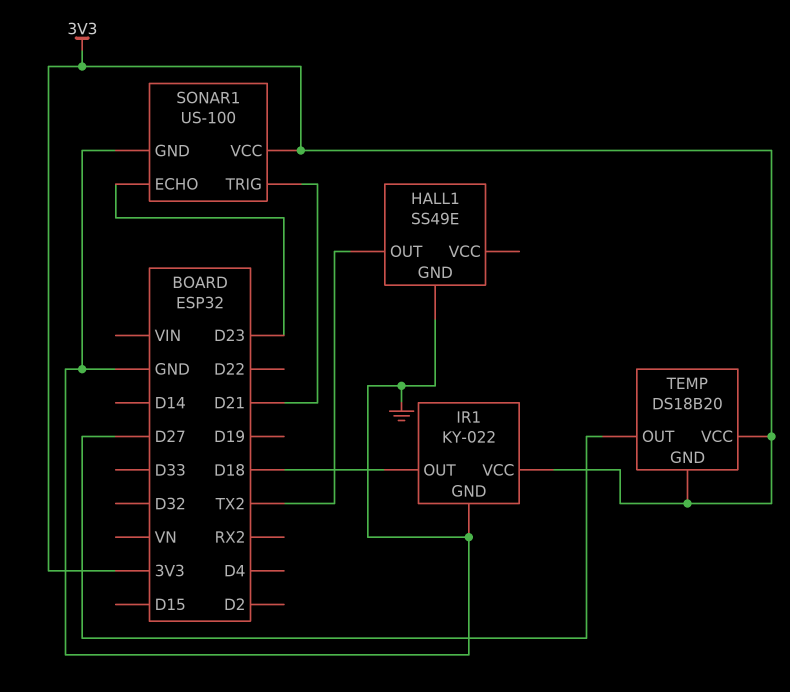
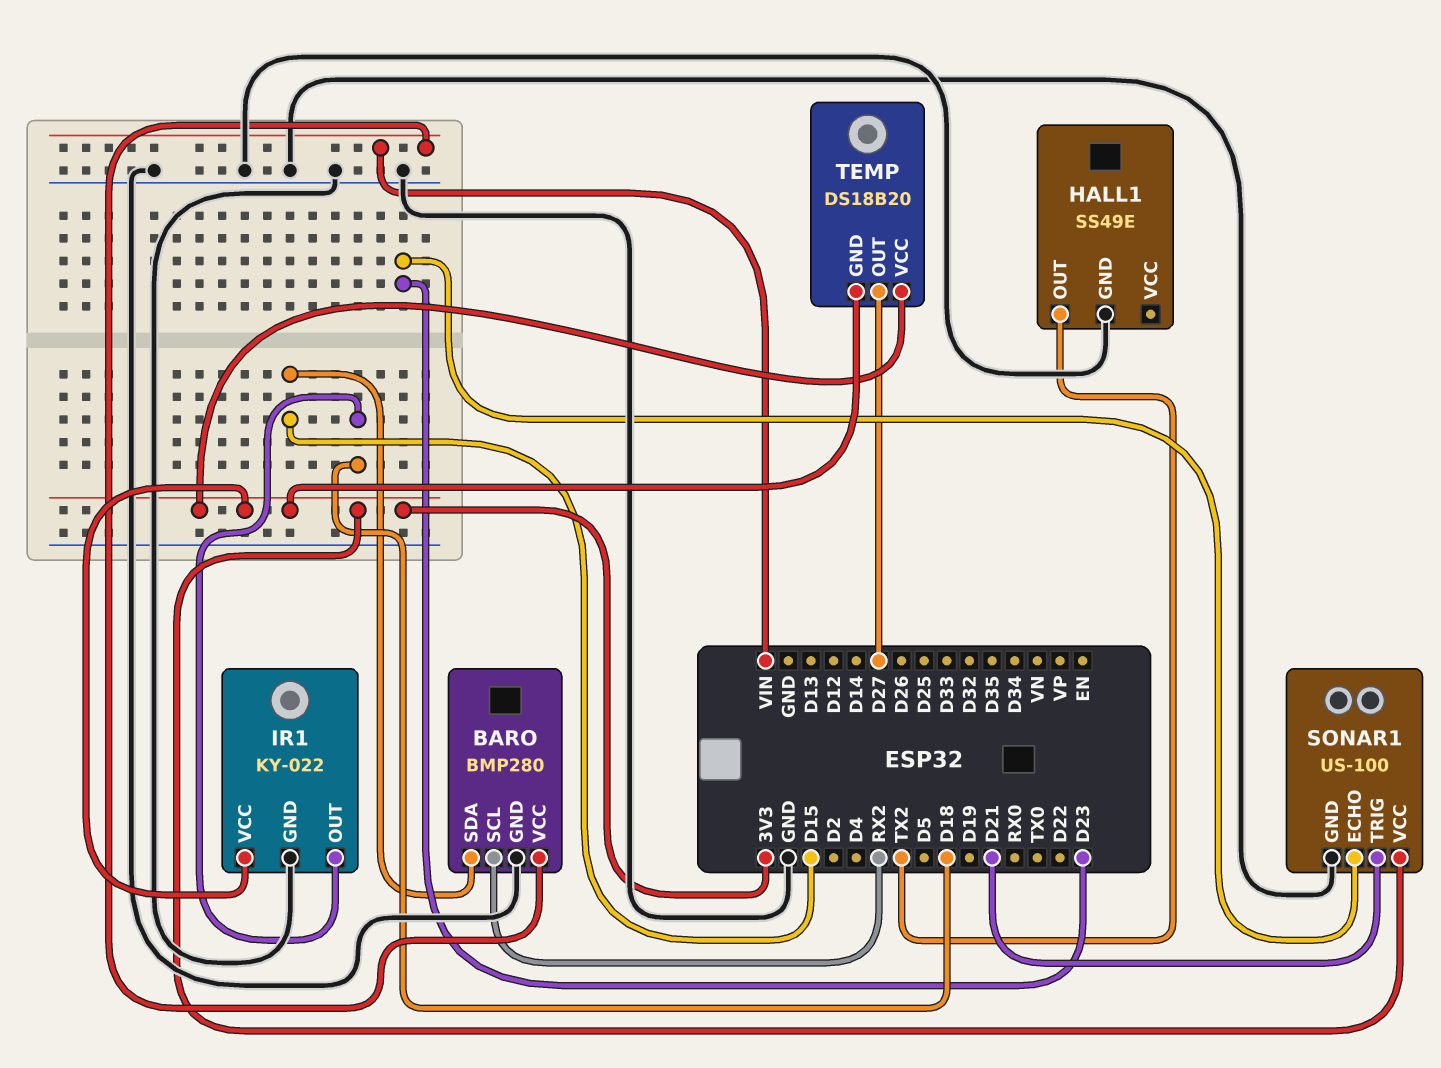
BARO: none -> BMP280
BARO pin GND: none -> GND
BARO pin SCL: none -> RX2
BARO pin SDA: none -> D15
BARO pin VCC: none -> VIN

